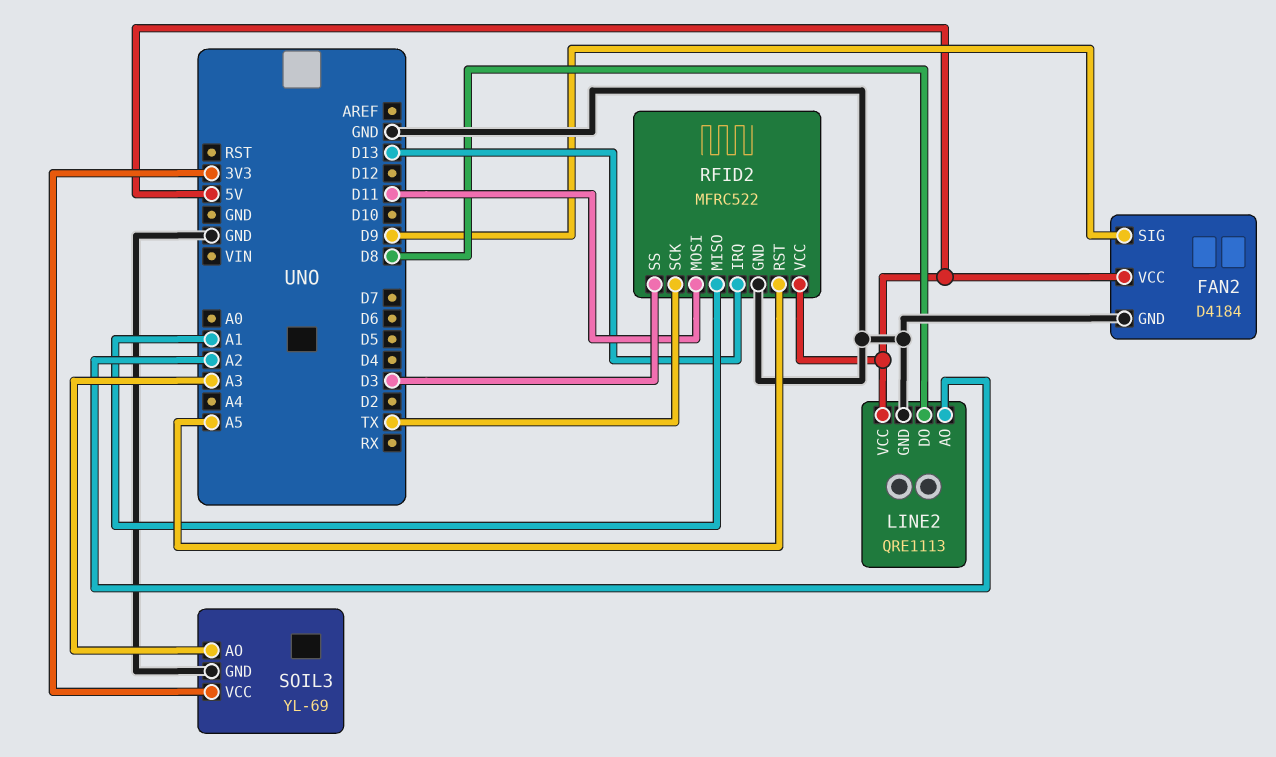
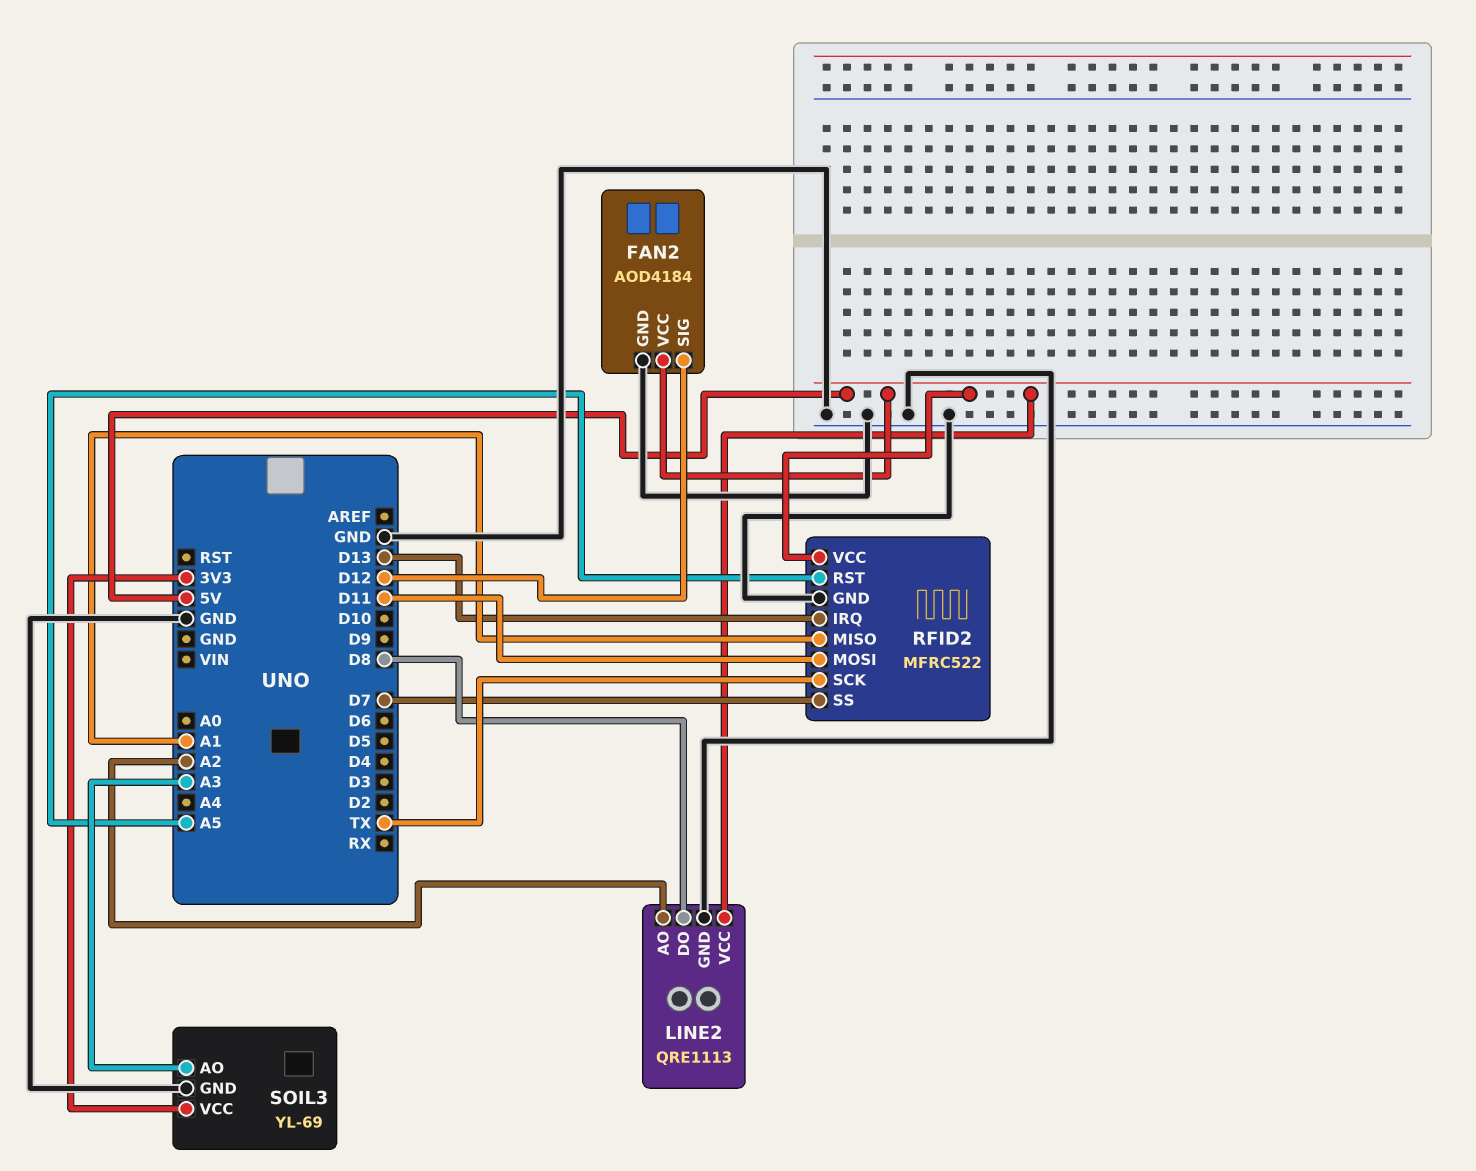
FAN2: D4184 -> AOD4184
FAN2 pin SIG: D9 -> D12
RFID2 pin SS: D3 -> D7

